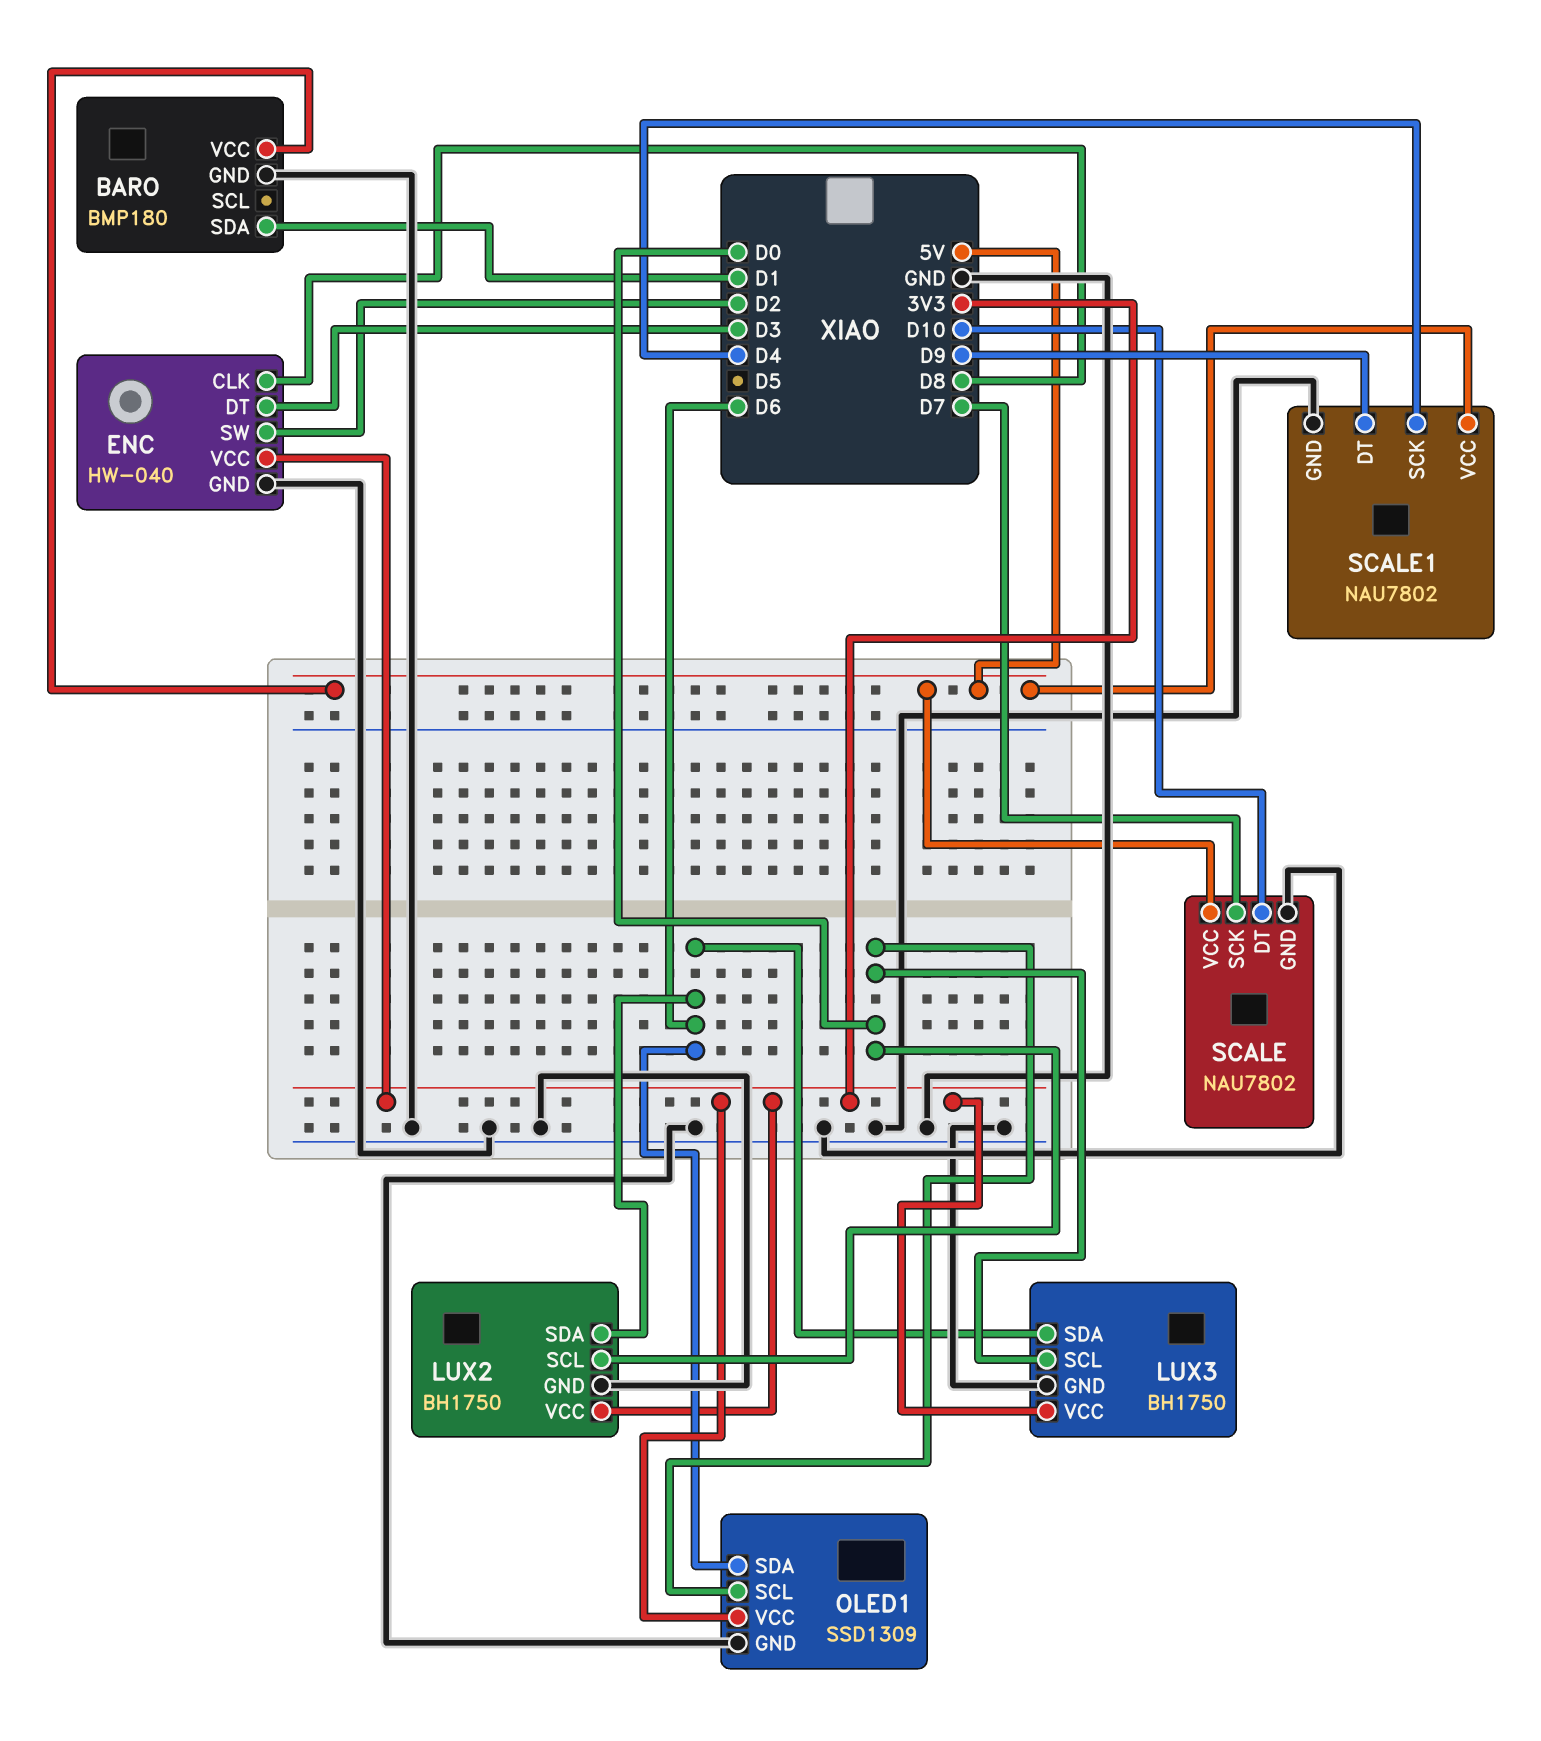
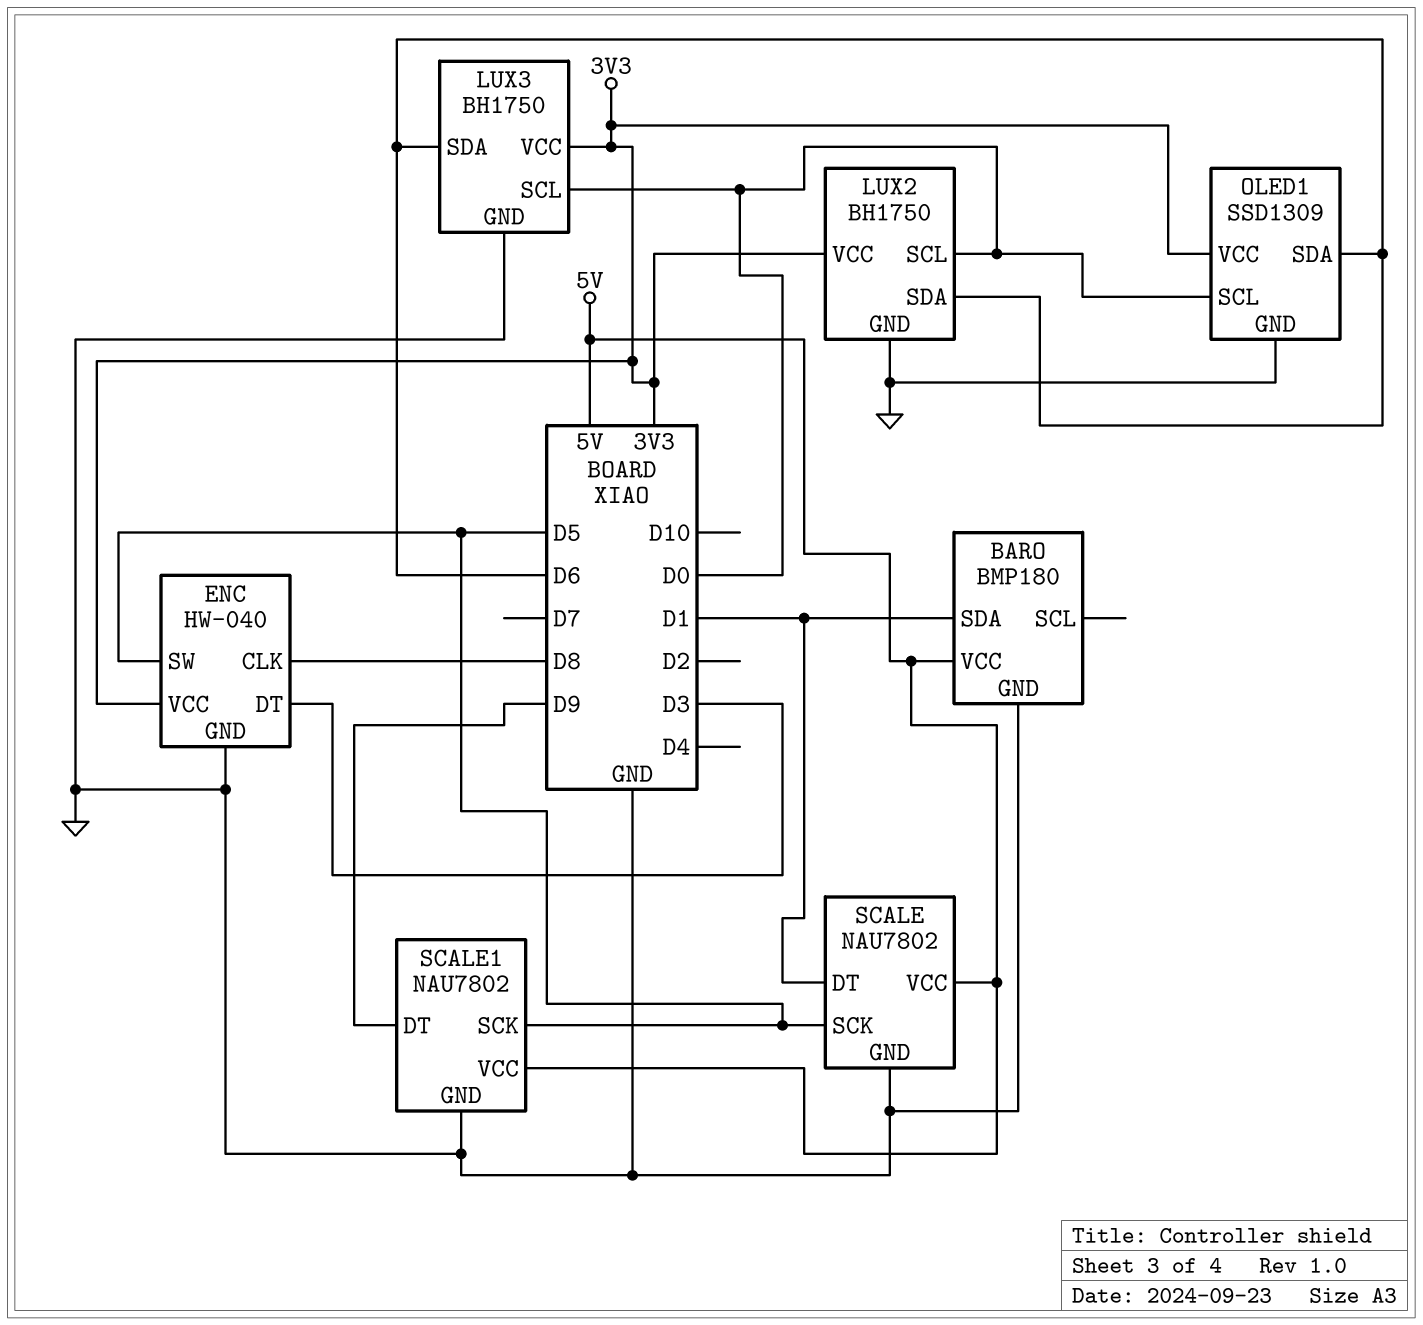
ENC pin SW: D2 -> D5
SCALE pin DT: D10 -> D1
SCALE pin SCK: D7 -> D5
SCALE1 pin SCK: D4 -> D5

